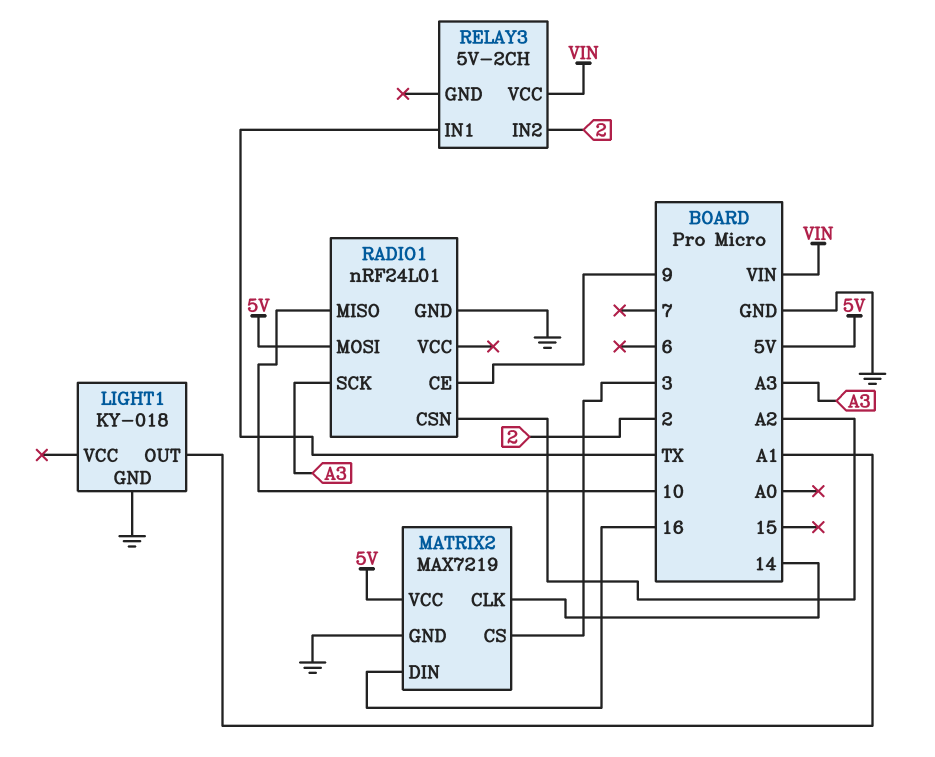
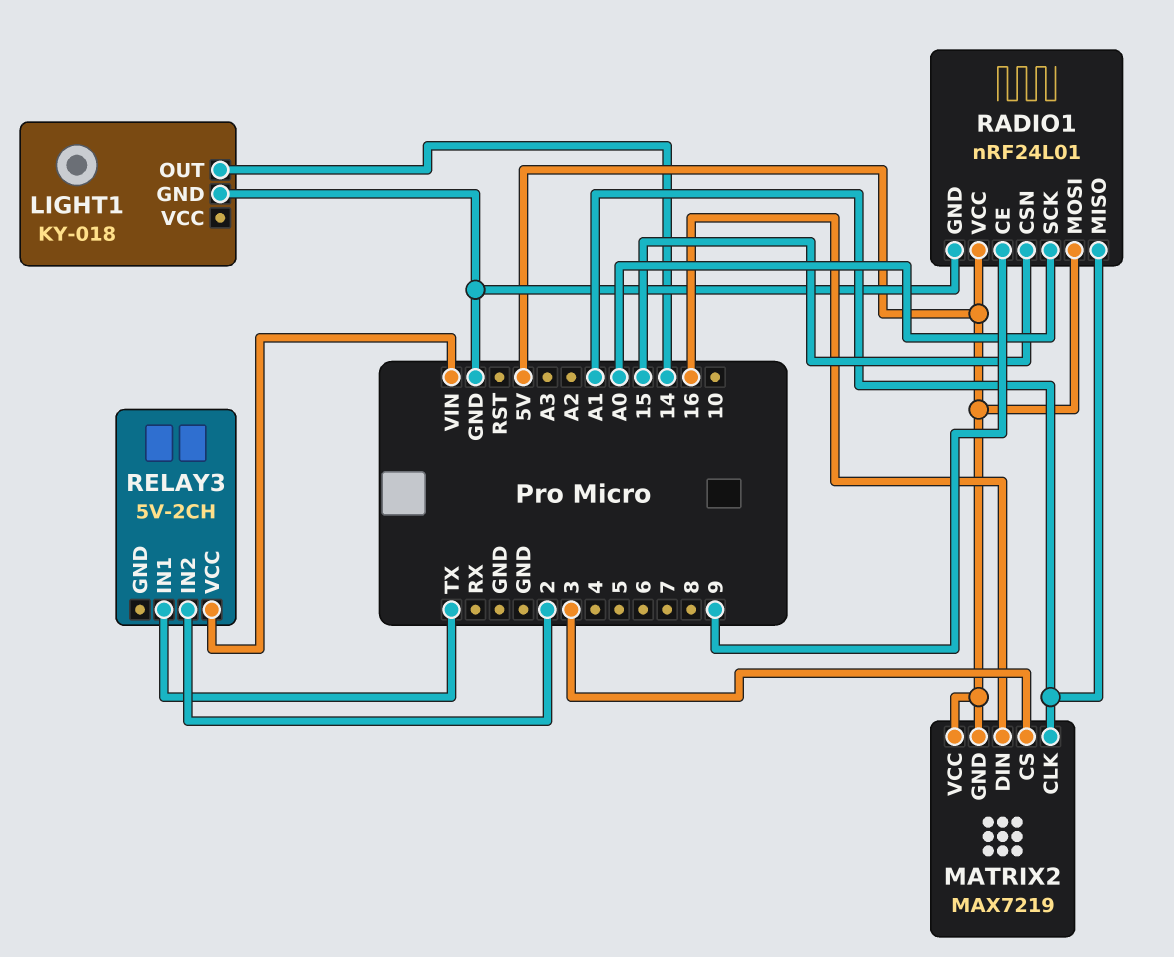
LIGHT1 pin OUT: A1 -> 14
MATRIX2 pin CLK: 14 -> A1
MATRIX2 pin GND: GND -> 5V
RADIO1 pin CSN: A2 -> 15
RADIO1 pin MISO: 10 -> A1
RADIO1 pin SCK: A3 -> A0
RADIO1 pin VCC: none -> 5V

